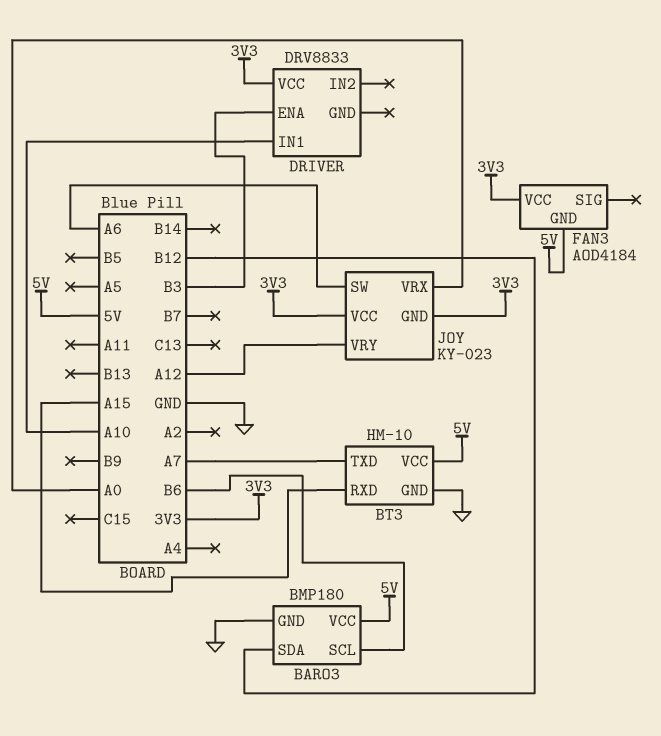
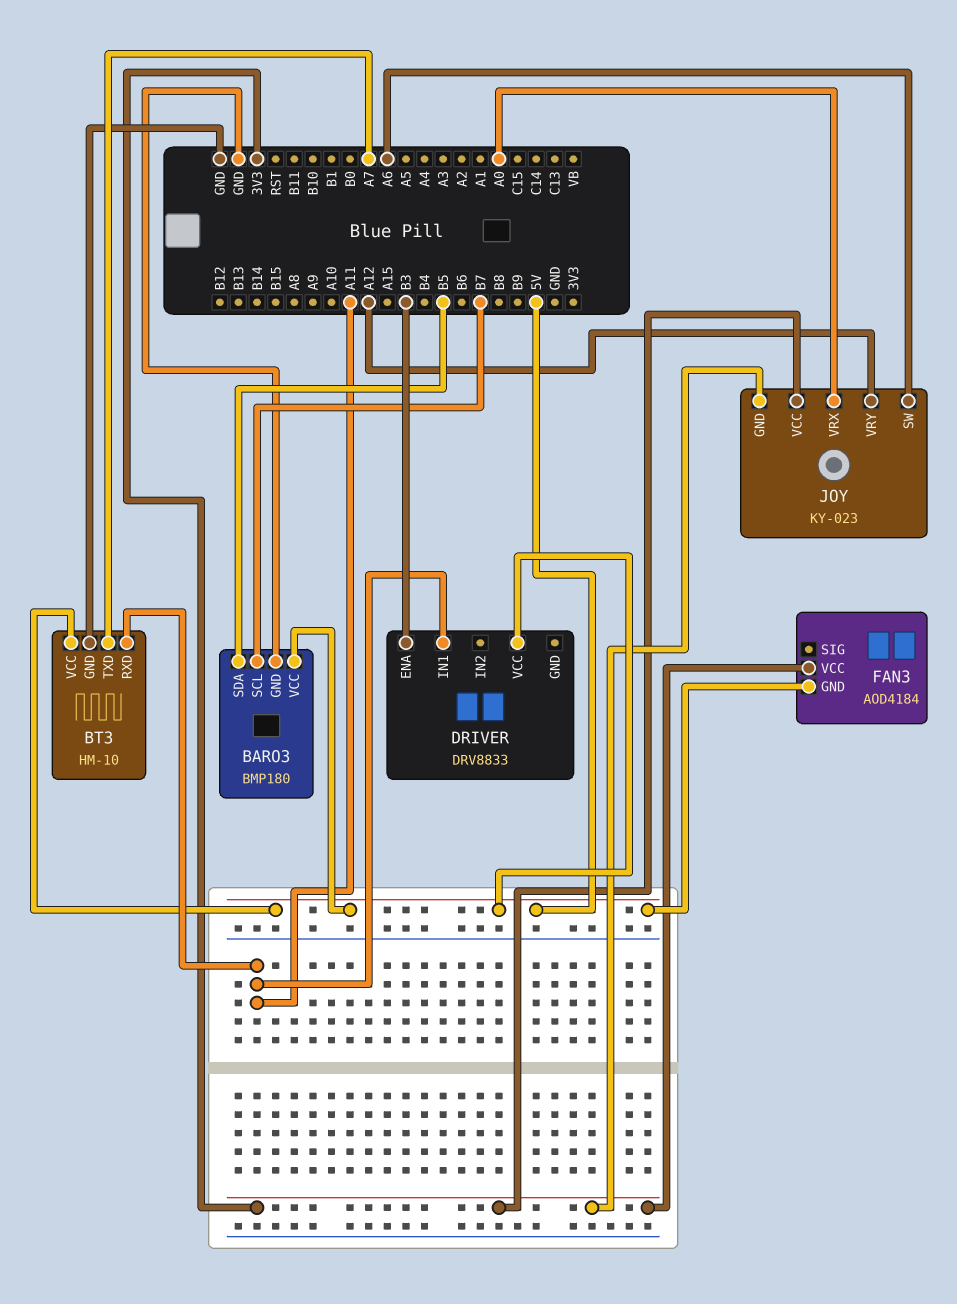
BARO3 pin SCL: B6 -> B7
BARO3 pin SDA: B12 -> B5
BT3 pin RXD: A15 -> A11
DRIVER pin IN1: A10 -> A11
DRIVER pin VCC: 3V3 -> 5V

